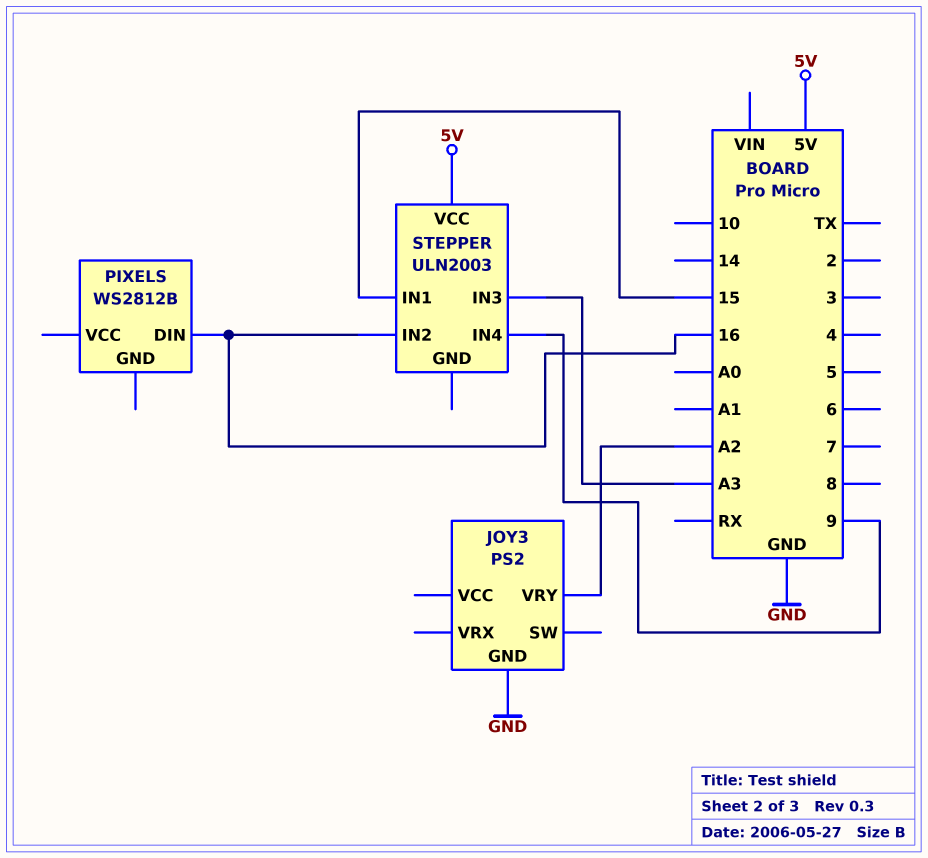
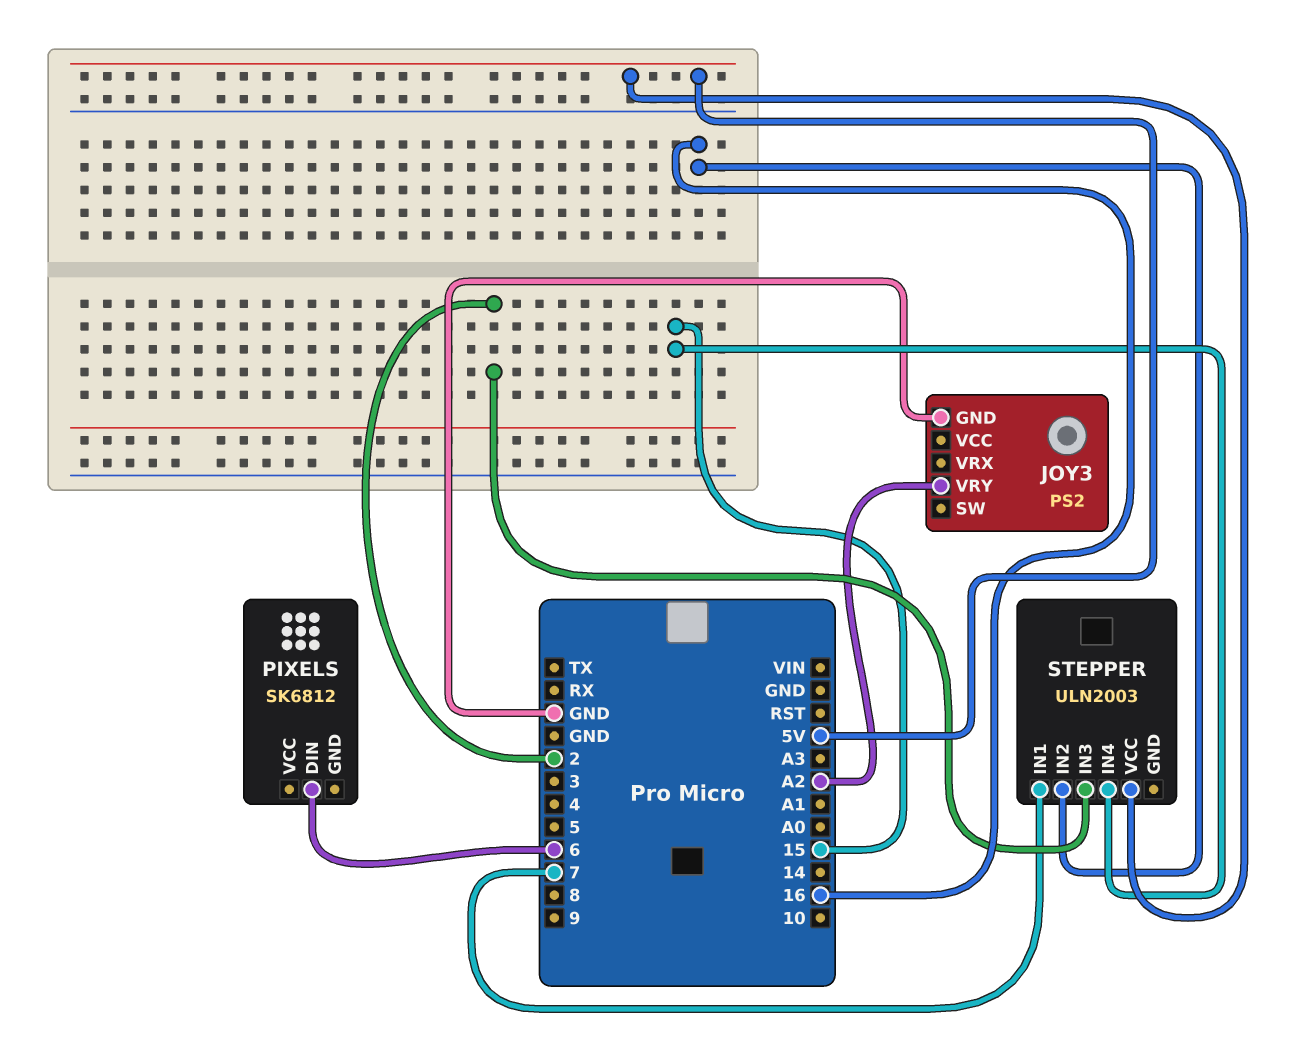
PIXELS: WS2812B -> SK6812
PIXELS pin DIN: 16 -> 6
STEPPER pin IN1: 15 -> 7
STEPPER pin IN3: A3 -> 2
STEPPER pin IN4: 9 -> 15

